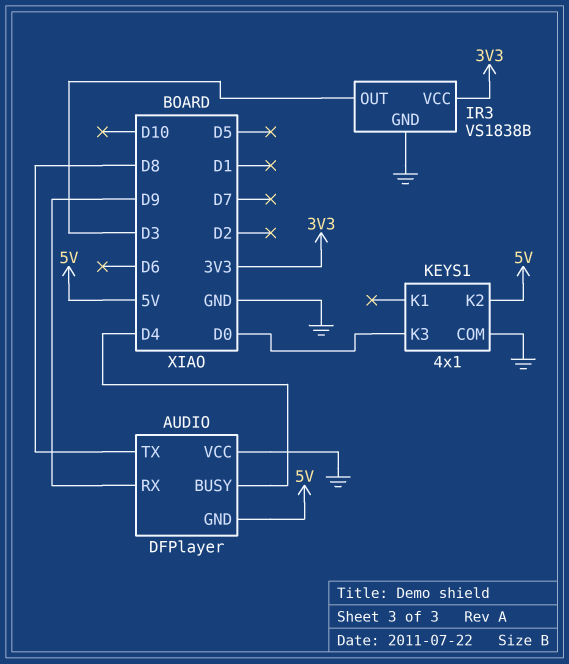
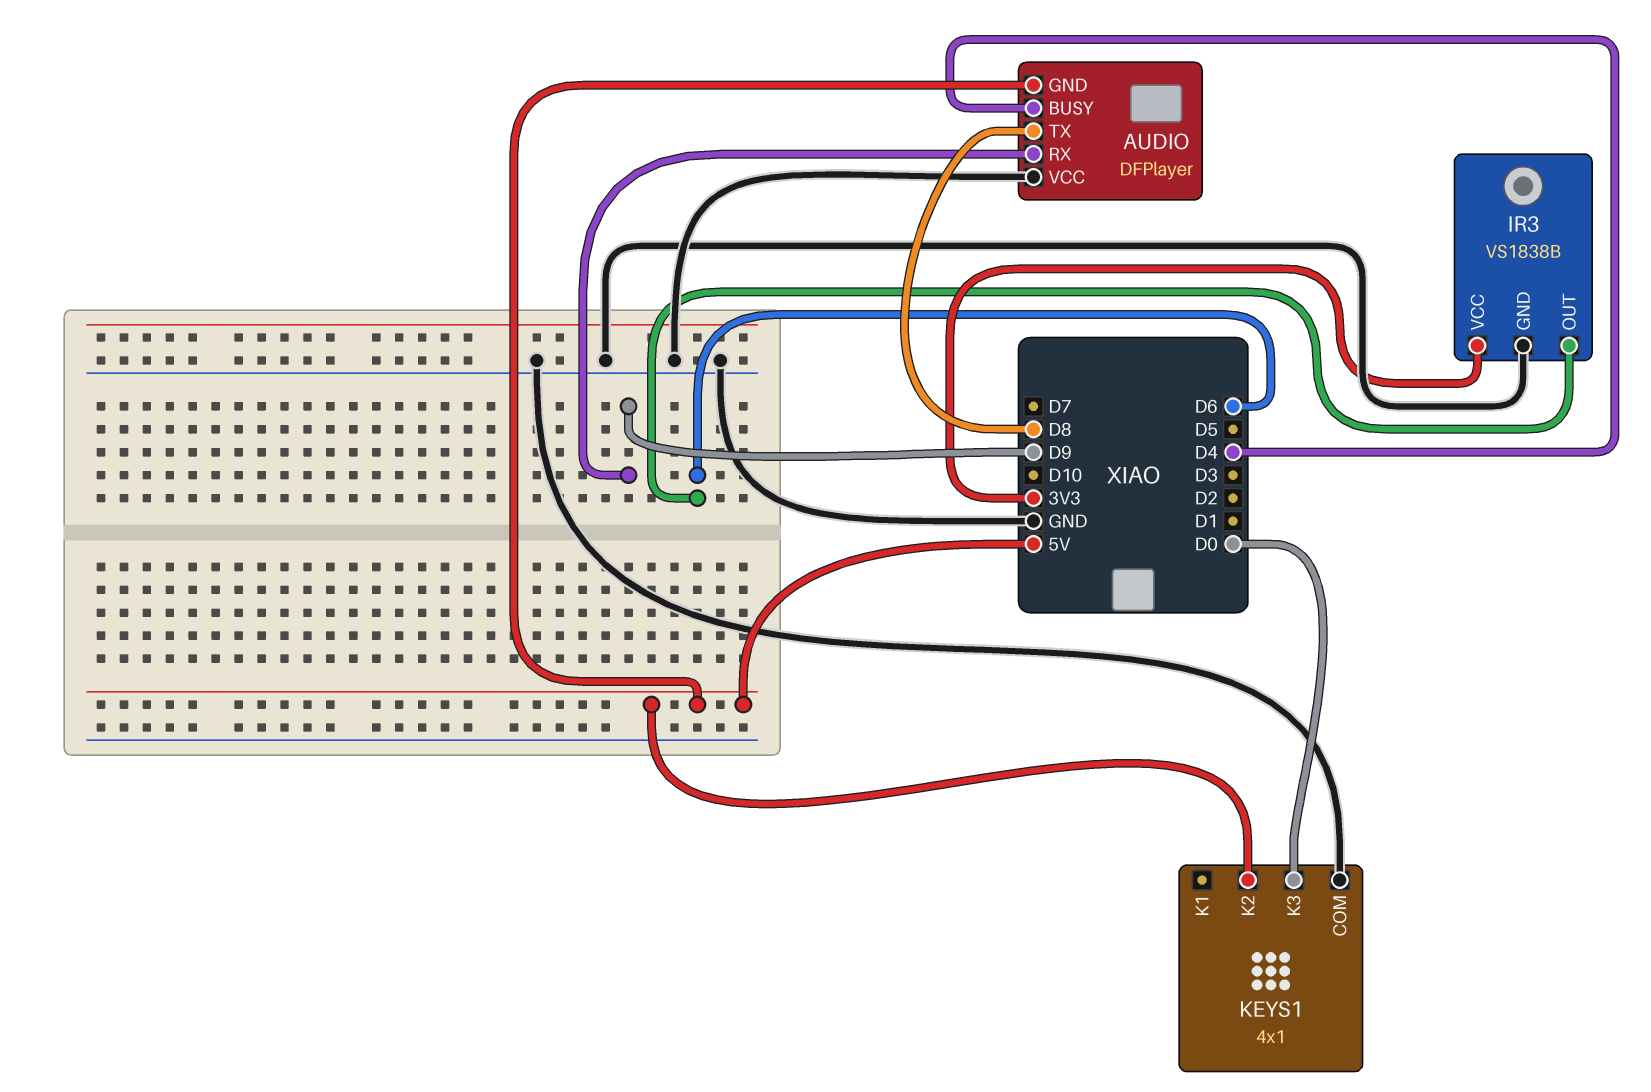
IR3 pin OUT: D3 -> D6

